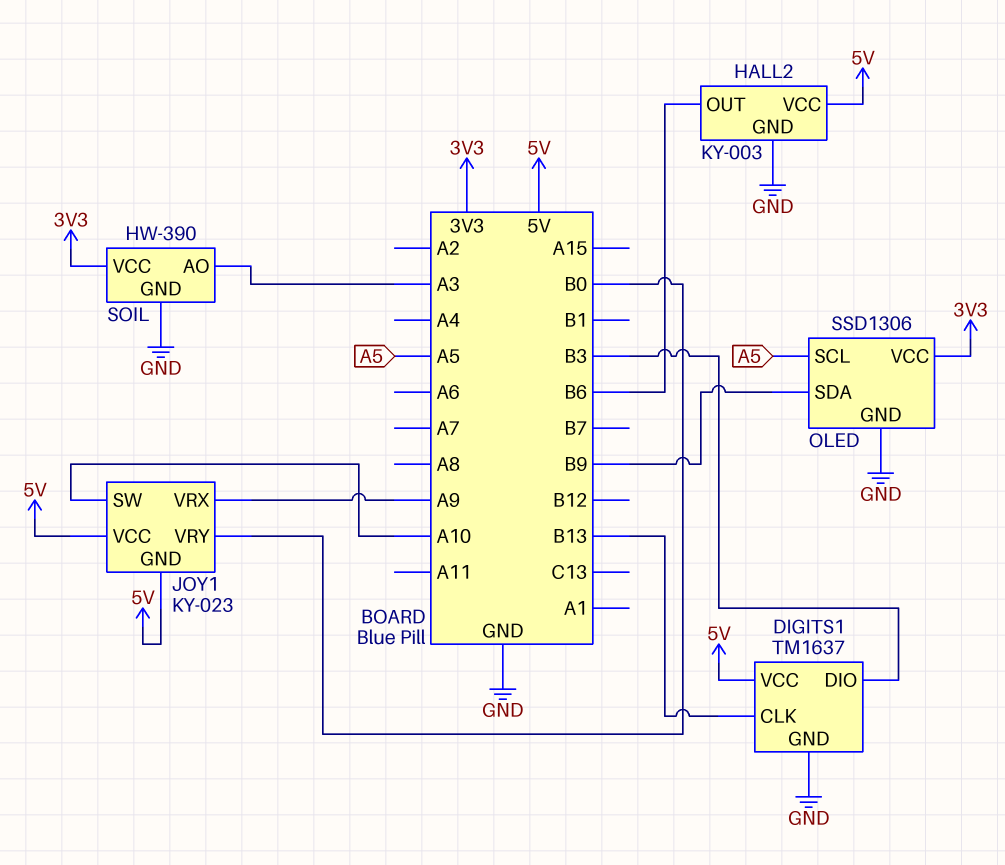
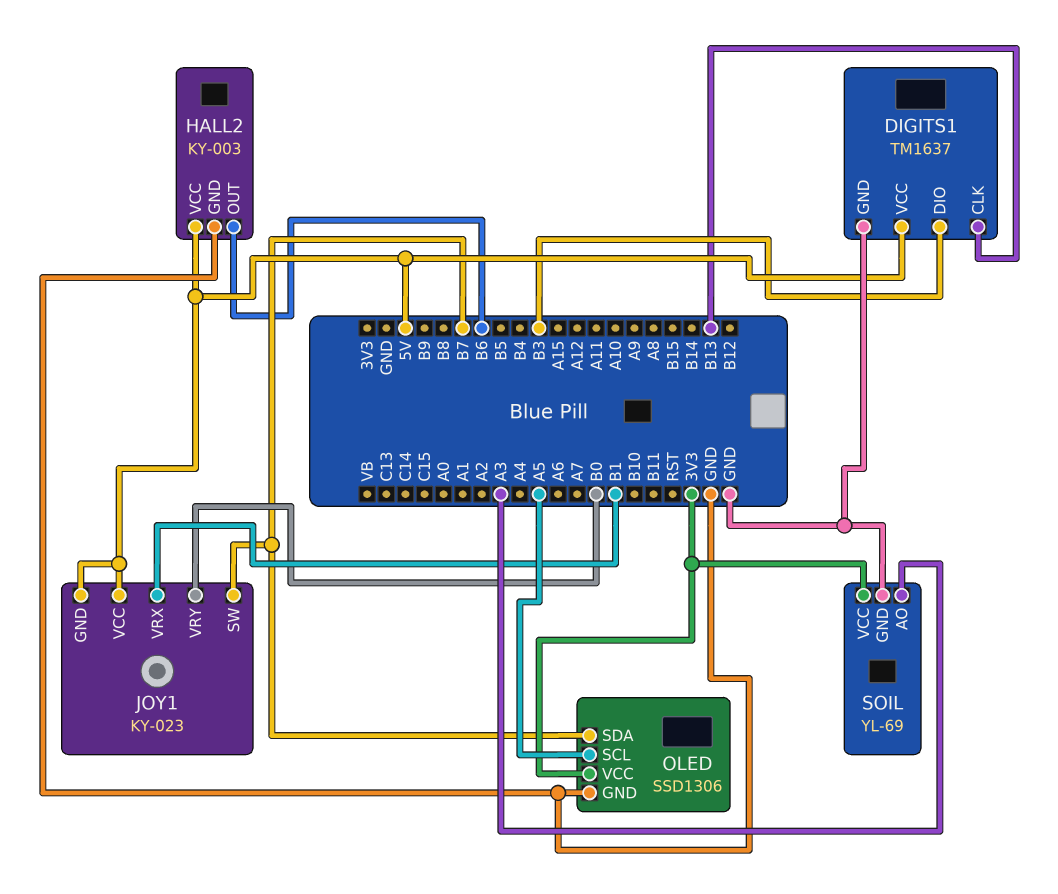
JOY1 pin SW: A10 -> B7
JOY1 pin VRX: A9 -> B1
OLED pin SDA: B9 -> B7
SOIL: HW-390 -> YL-69

